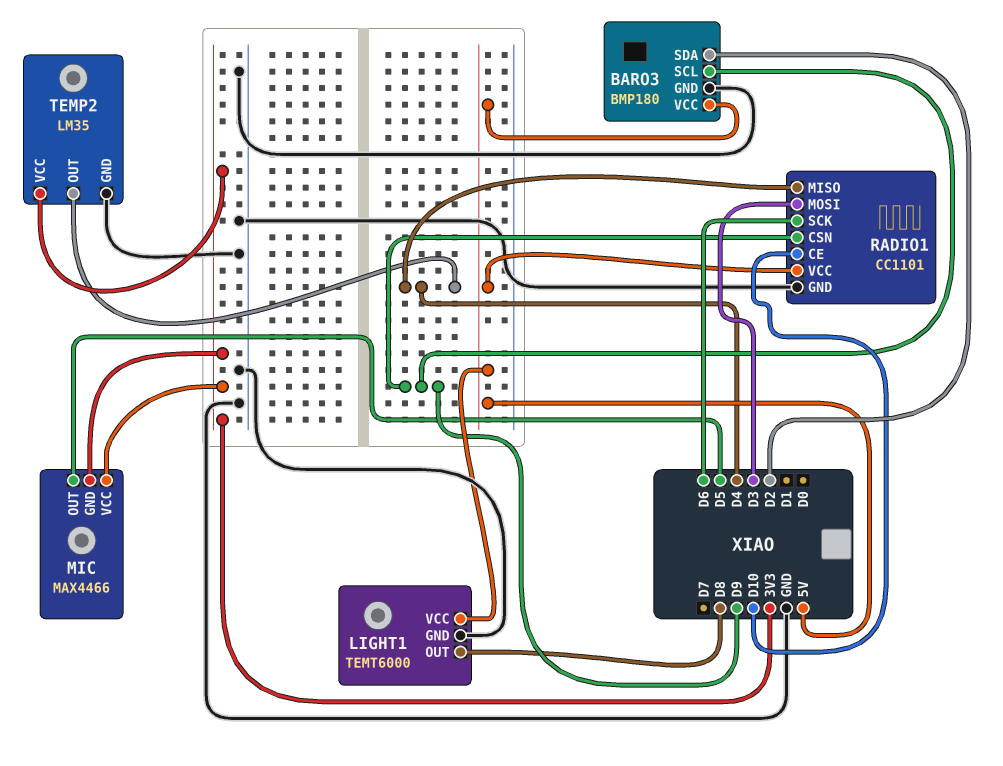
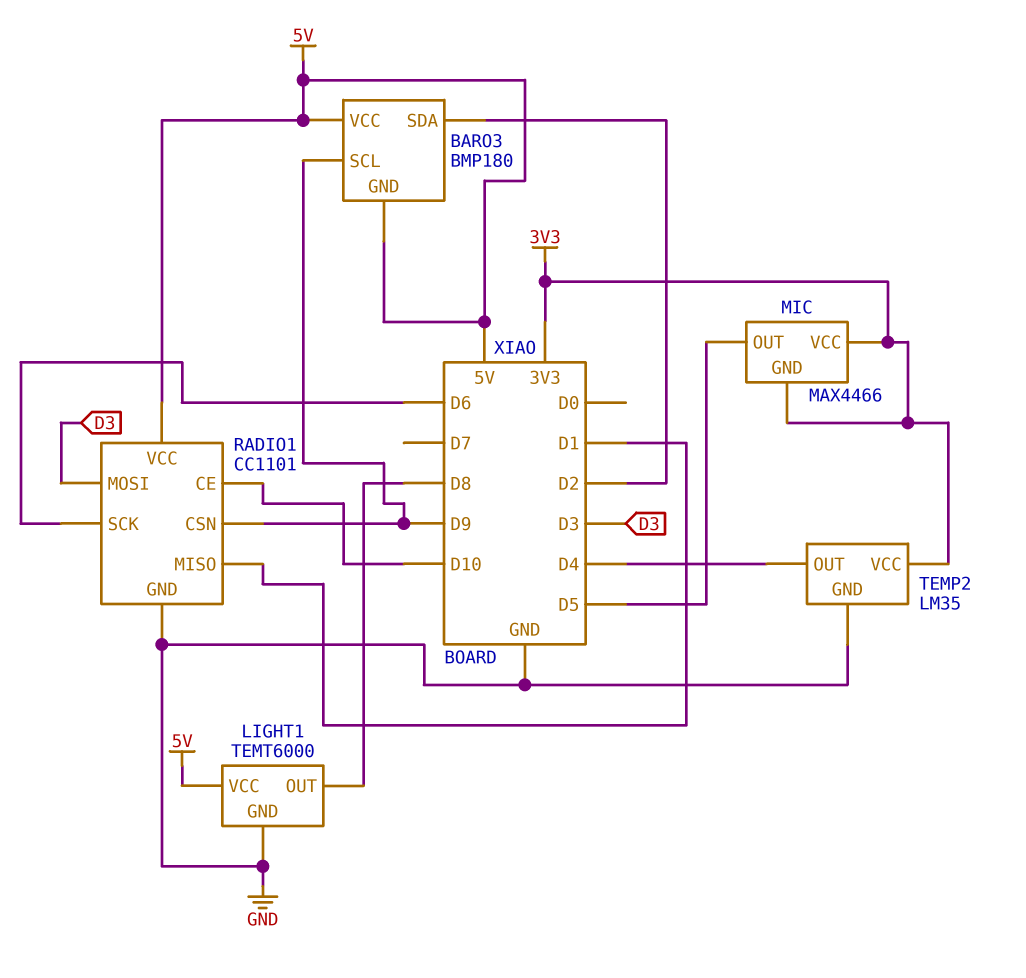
BARO3 pin GND: GND -> 5V
RADIO1 pin MISO: D4 -> D1

